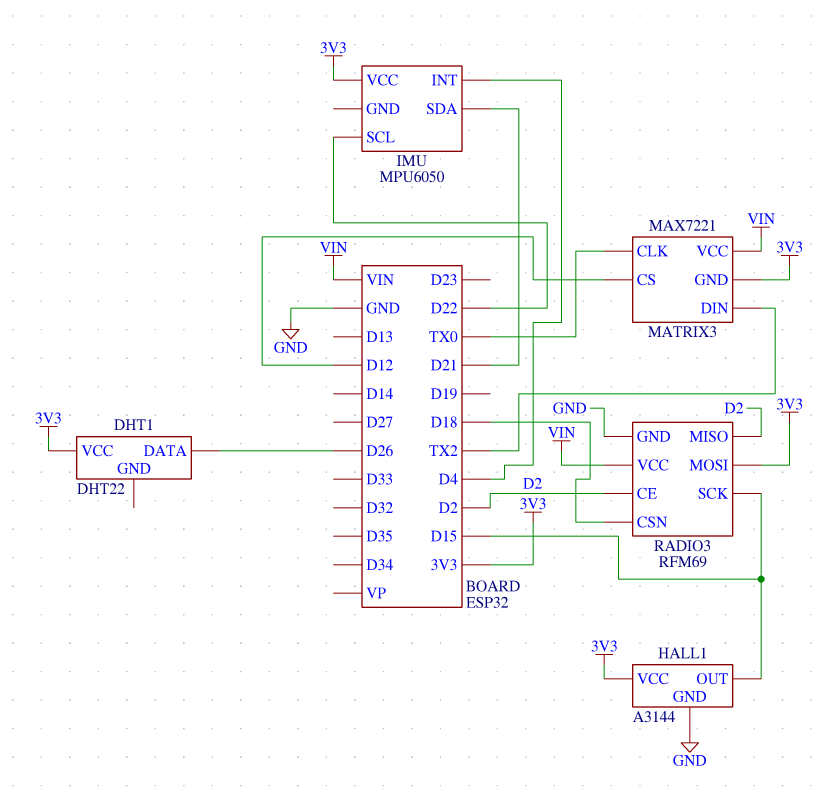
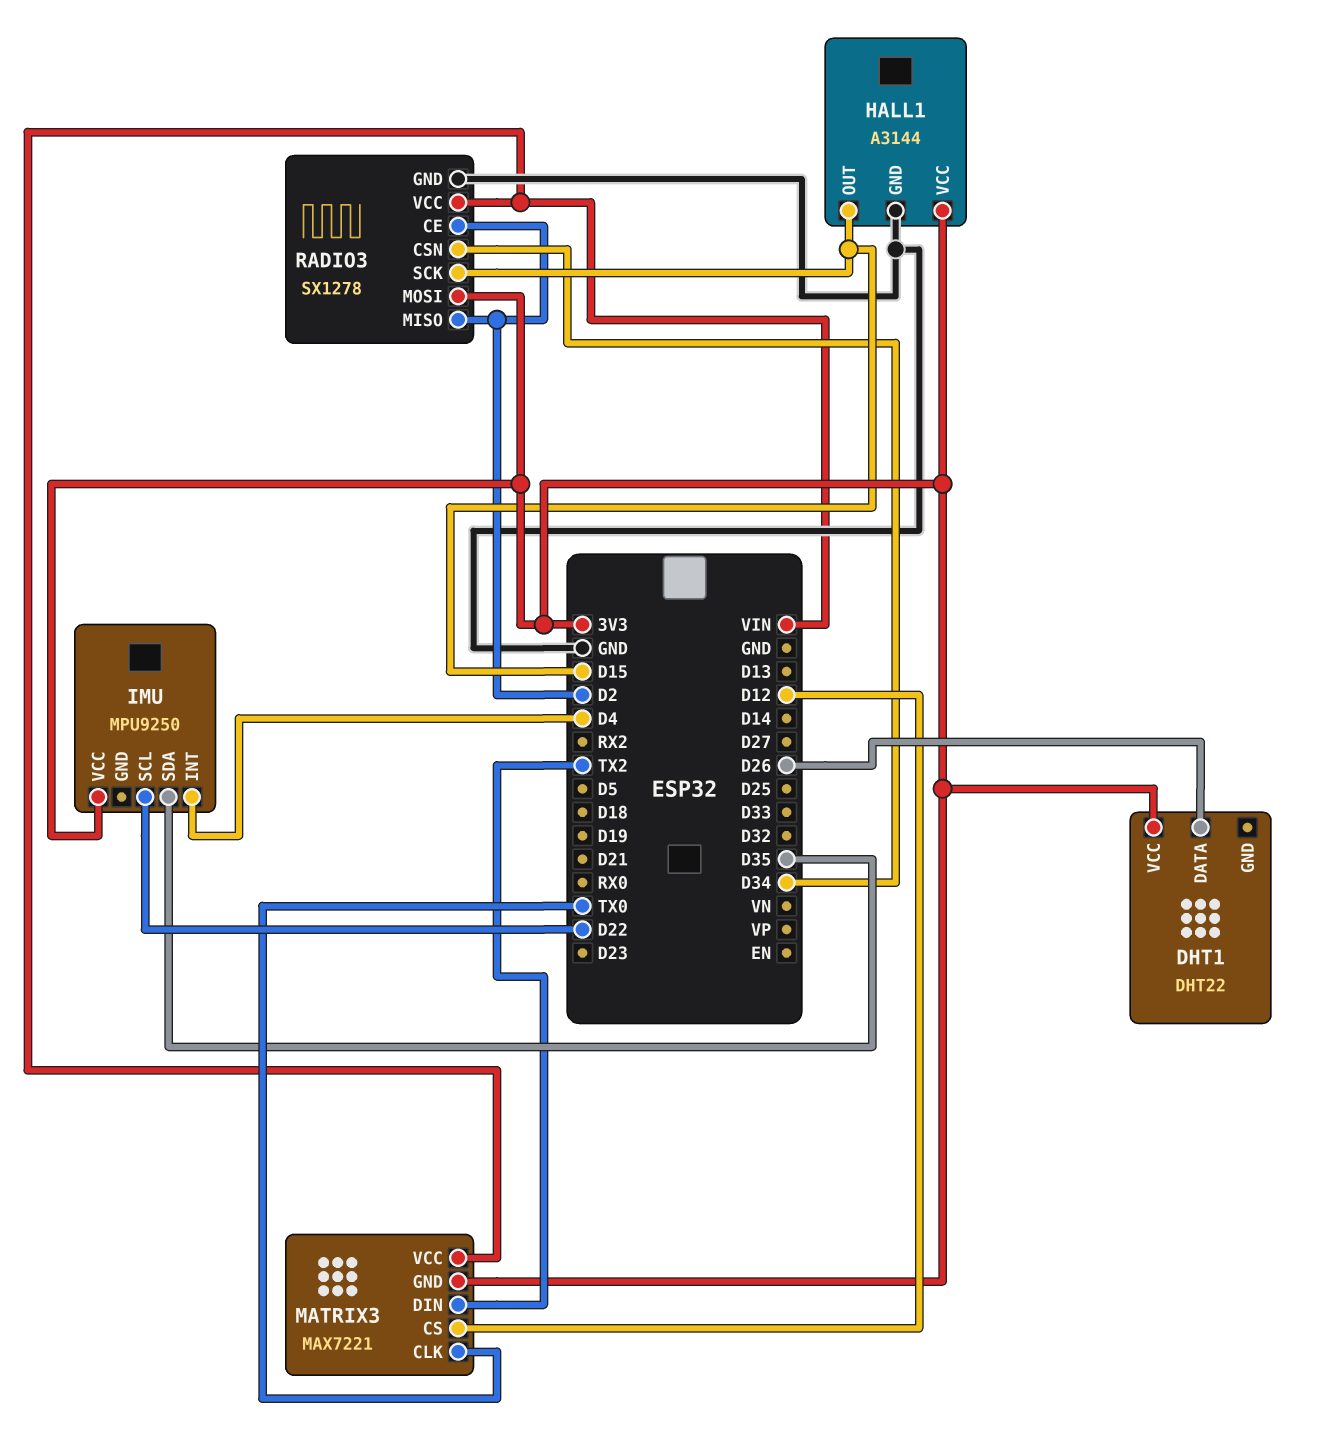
IMU: MPU6050 -> MPU9250
IMU pin SDA: D21 -> D35
RADIO3: RFM69 -> SX1278
RADIO3 pin CSN: D18 -> D34

